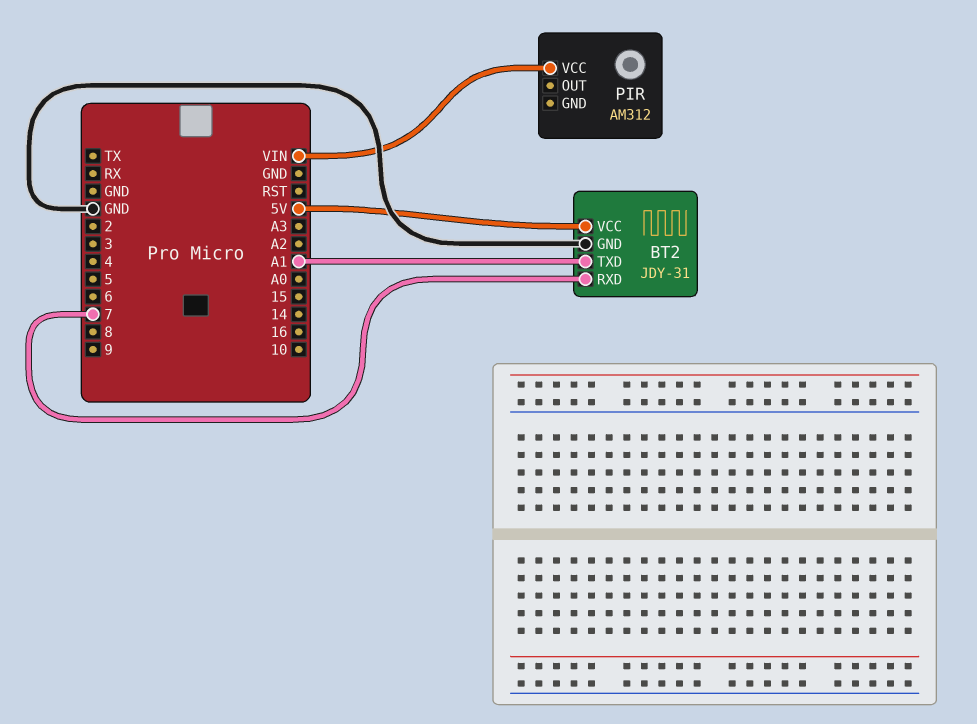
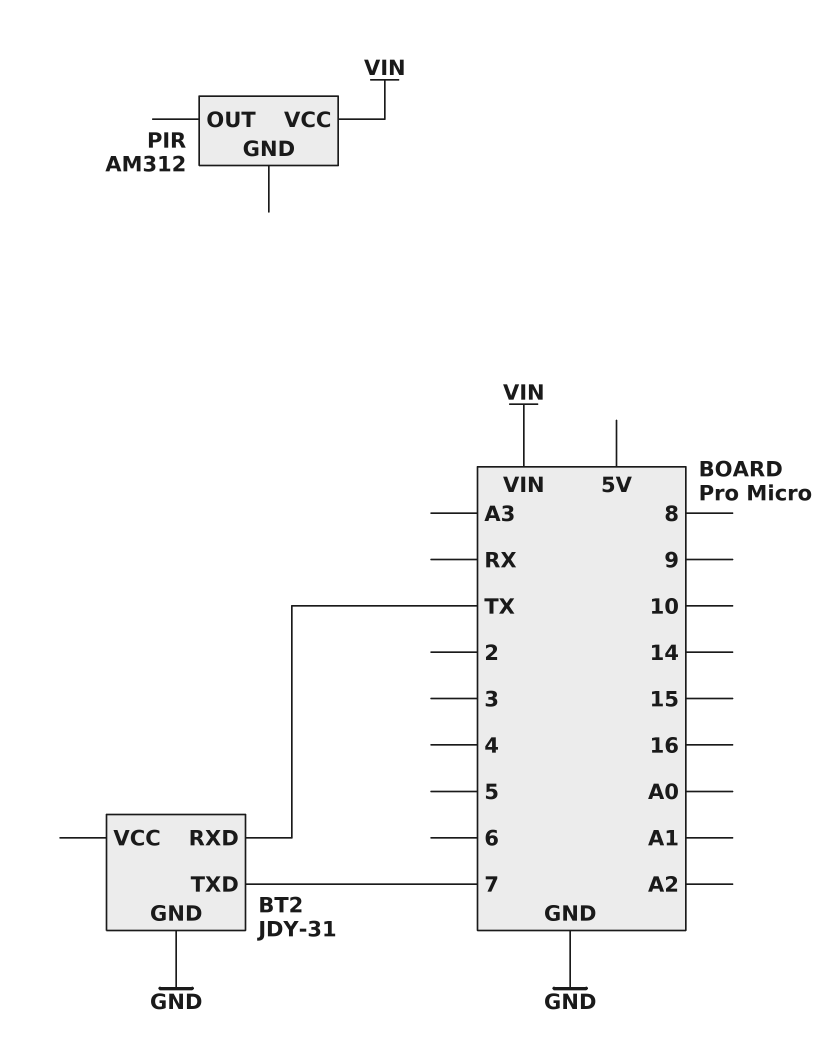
BT2 pin RXD: 7 -> TX
BT2 pin TXD: A1 -> 7
BT2 pin VCC: 5V -> none

